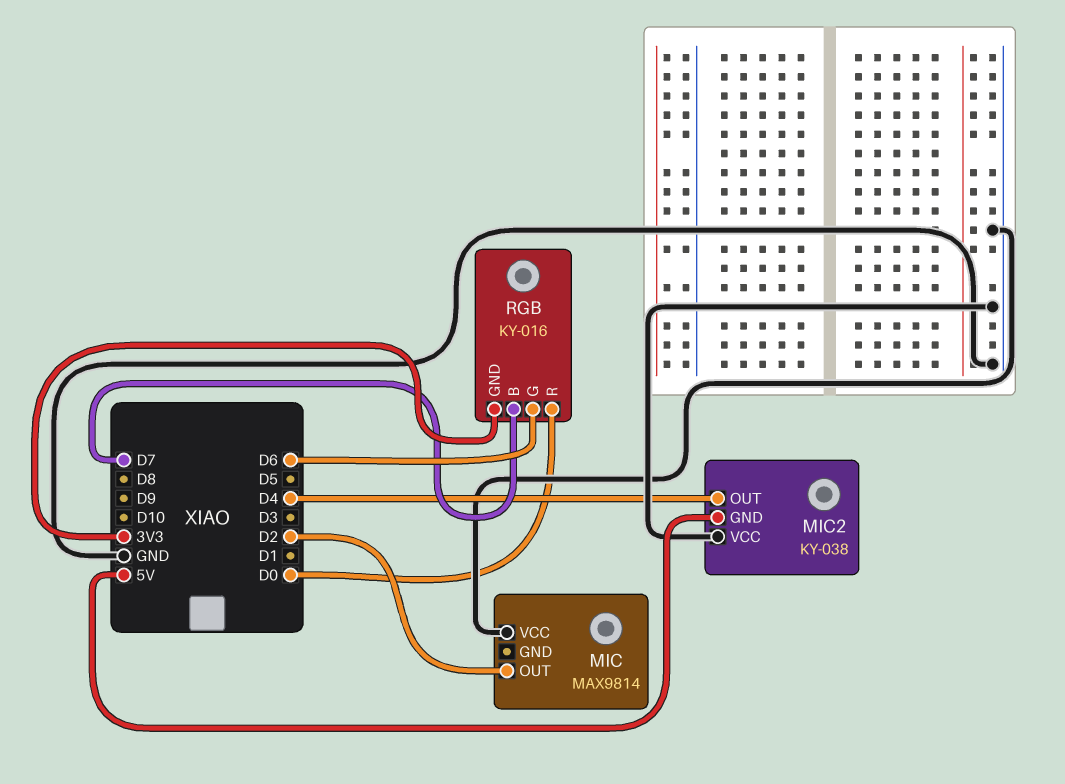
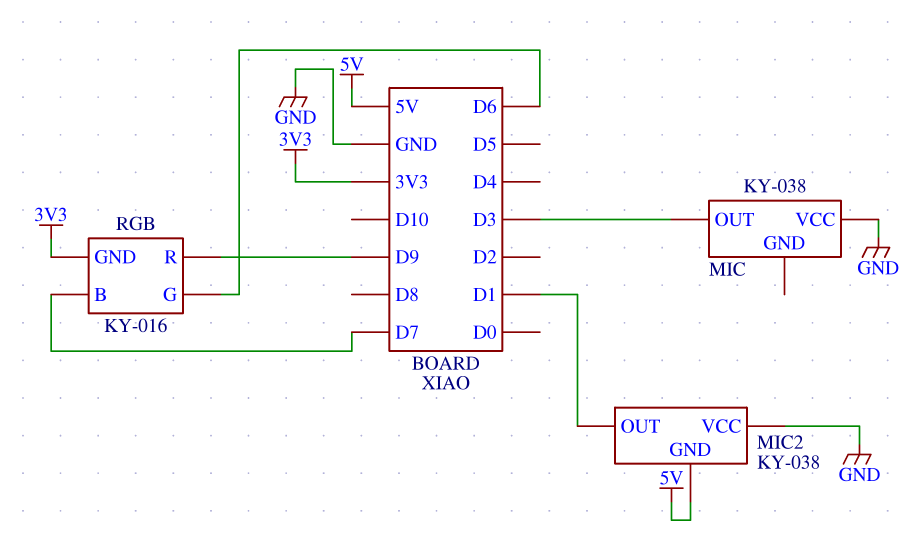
MIC: MAX9814 -> KY-038
MIC pin OUT: D2 -> D3
MIC2 pin OUT: D4 -> D1
RGB pin R: D0 -> D9

